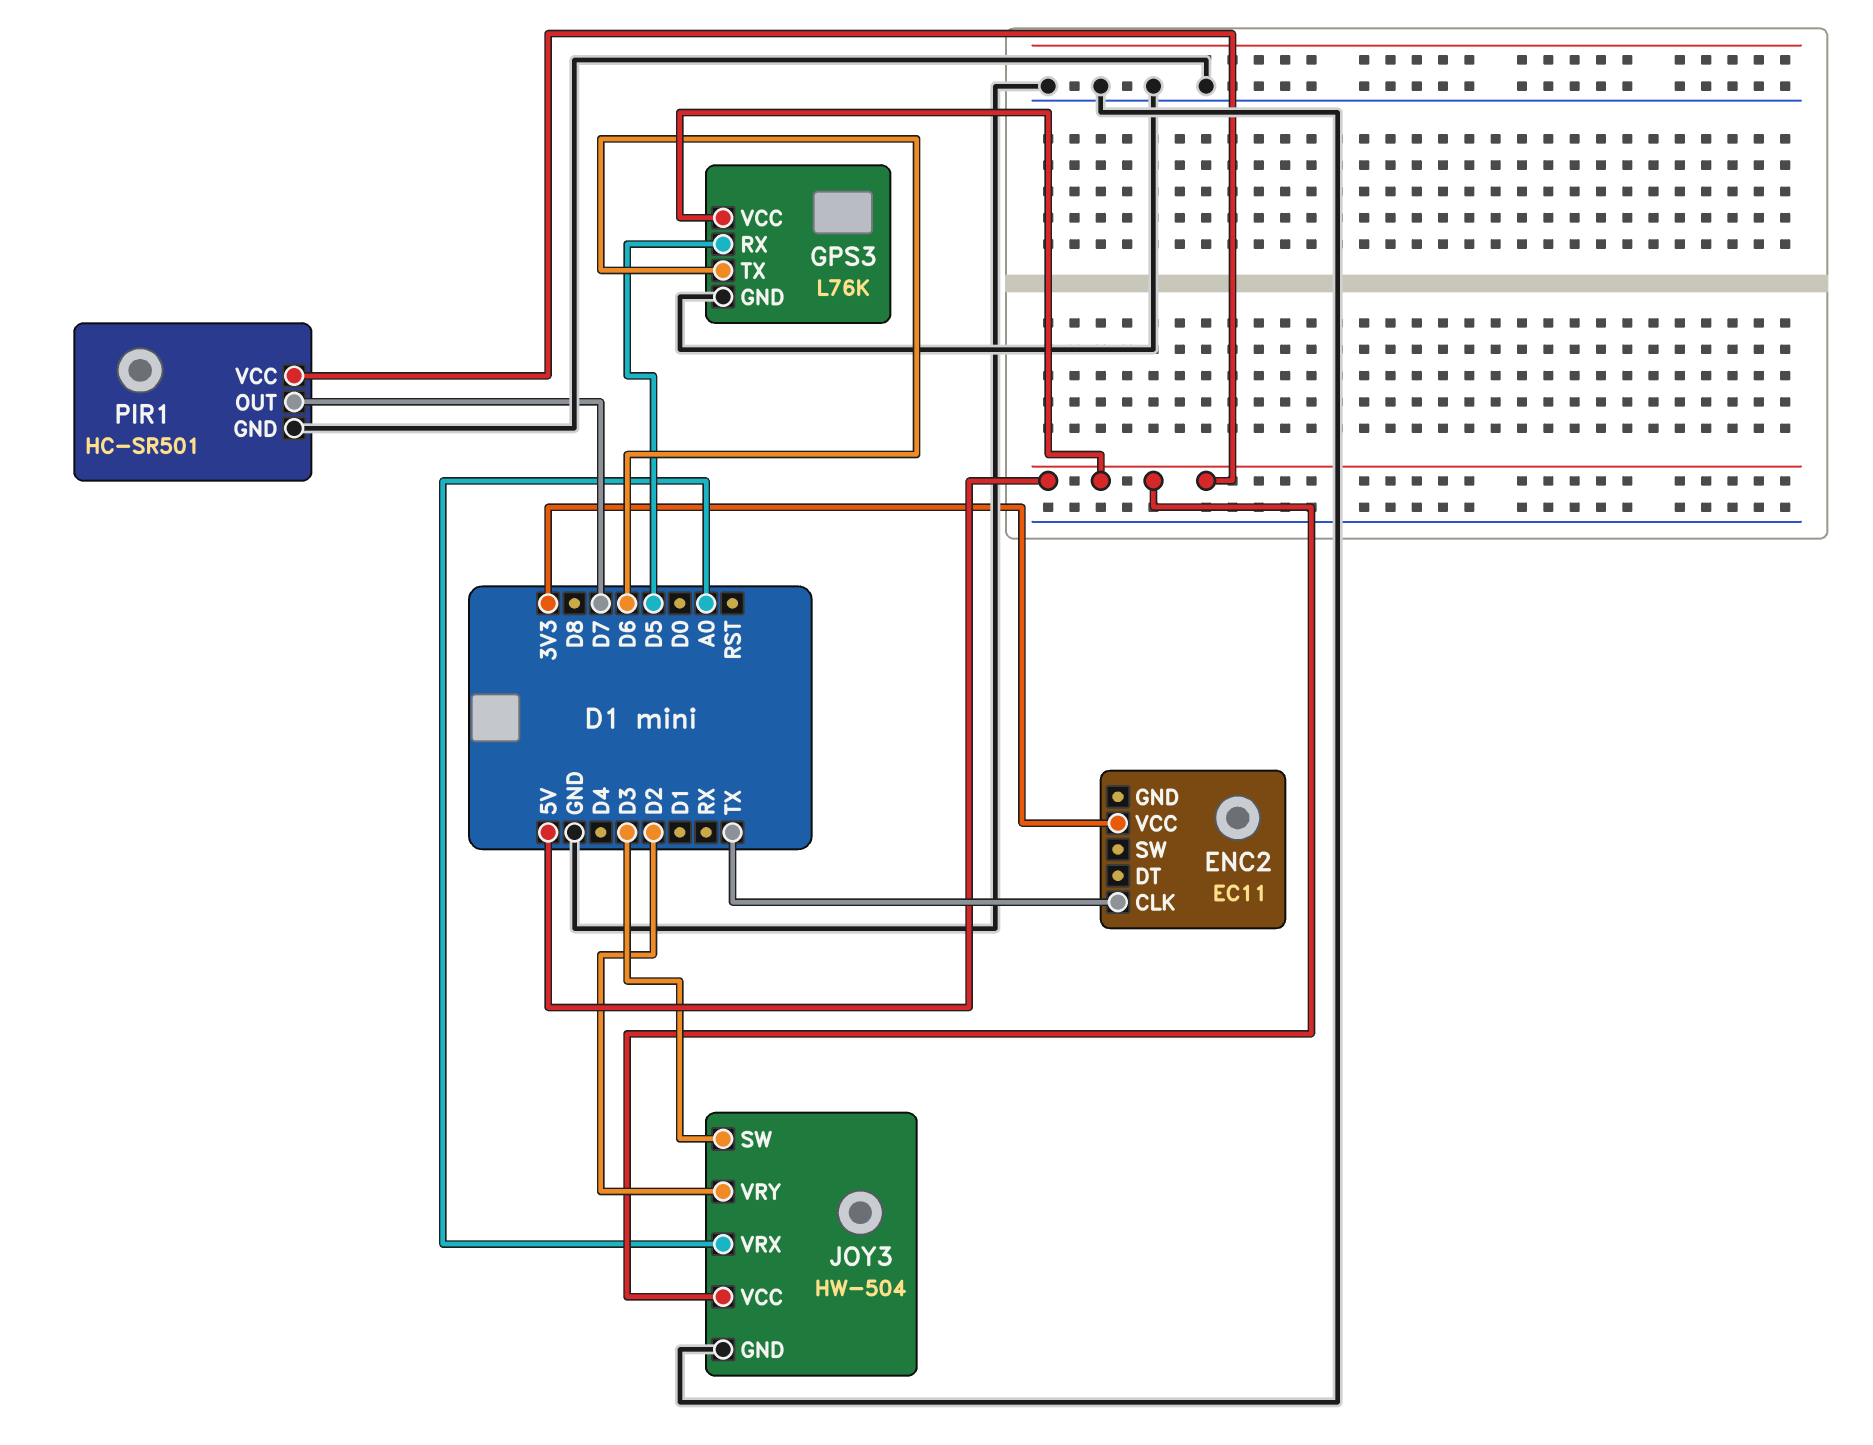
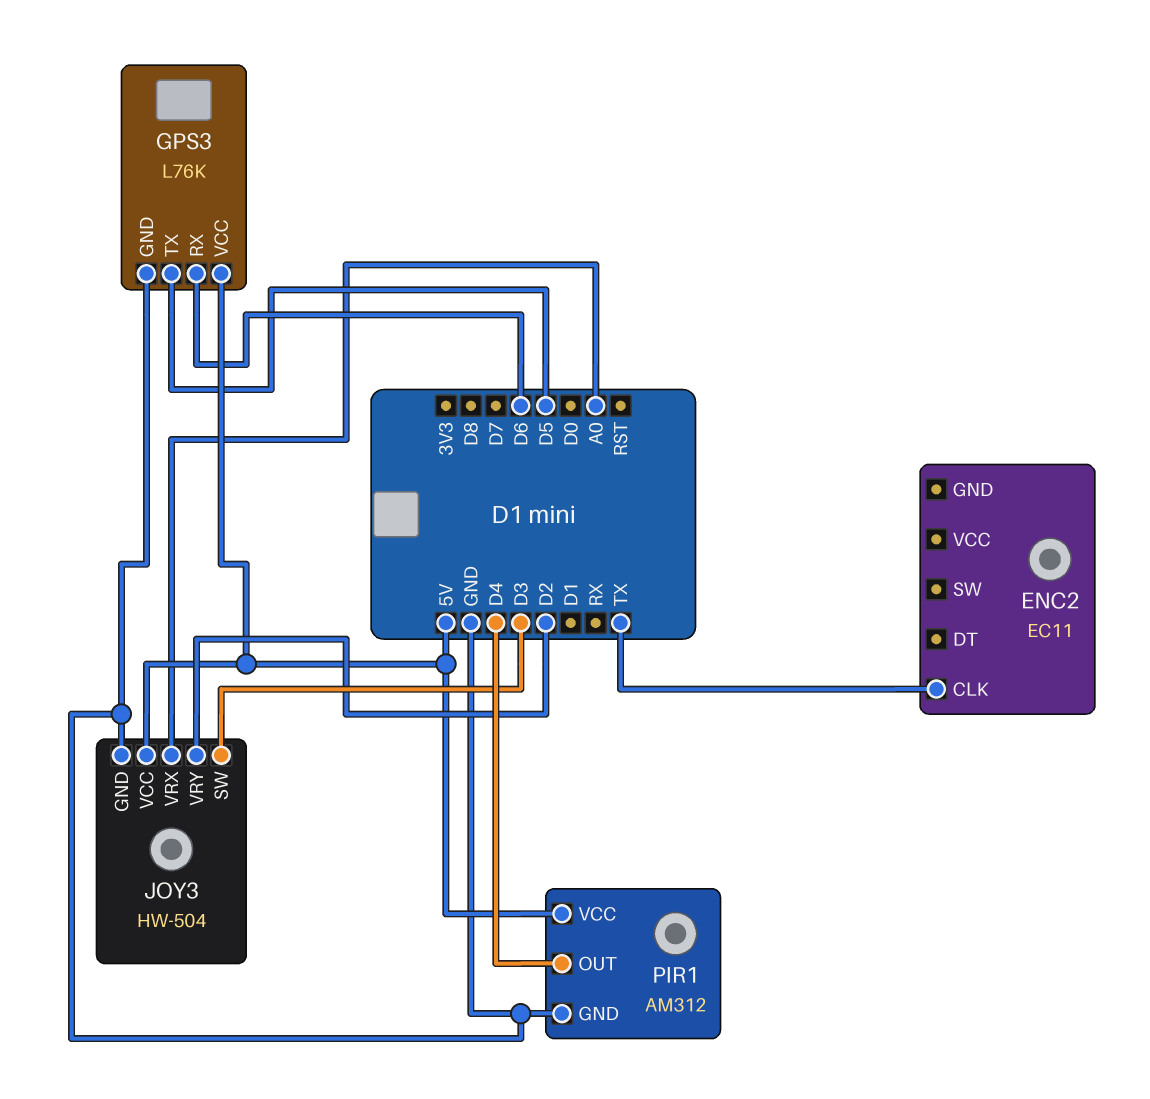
ENC2 pin VCC: 3V3 -> none
GPS3 pin RX: D5 -> D6
GPS3 pin TX: D6 -> D5
PIR1: HC-SR501 -> AM312
PIR1 pin OUT: D7 -> D4

